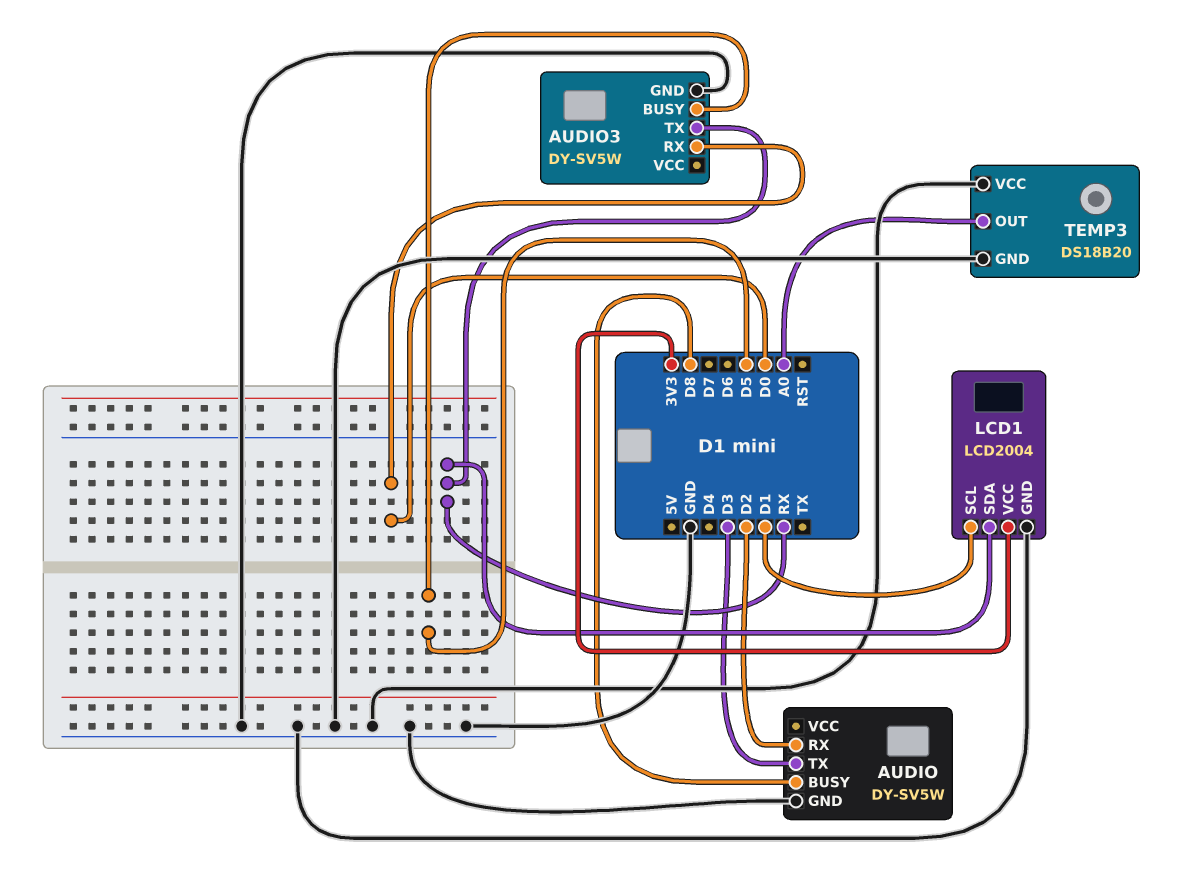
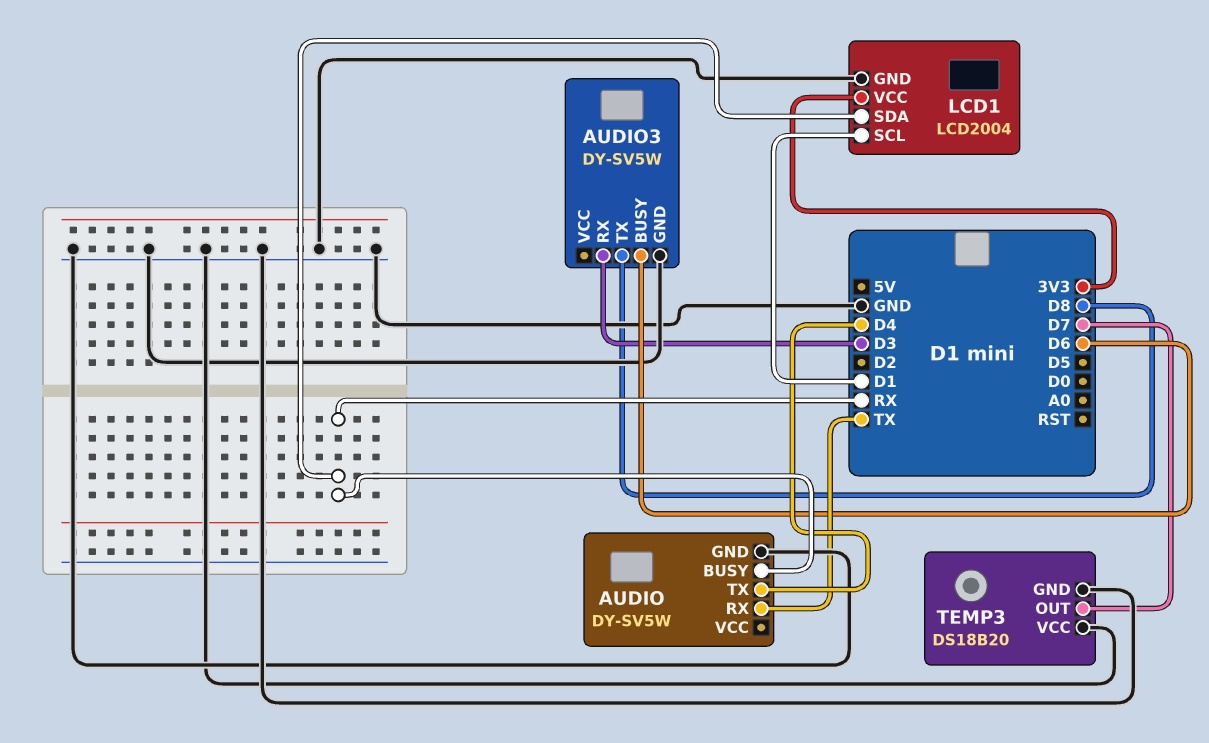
AUDIO pin BUSY: D8 -> RX
AUDIO pin RX: D2 -> TX
AUDIO pin TX: D3 -> D4
AUDIO3 pin BUSY: D5 -> D6
AUDIO3 pin RX: D0 -> D3
AUDIO3 pin TX: RX -> D8
TEMP3 pin OUT: A0 -> D7

